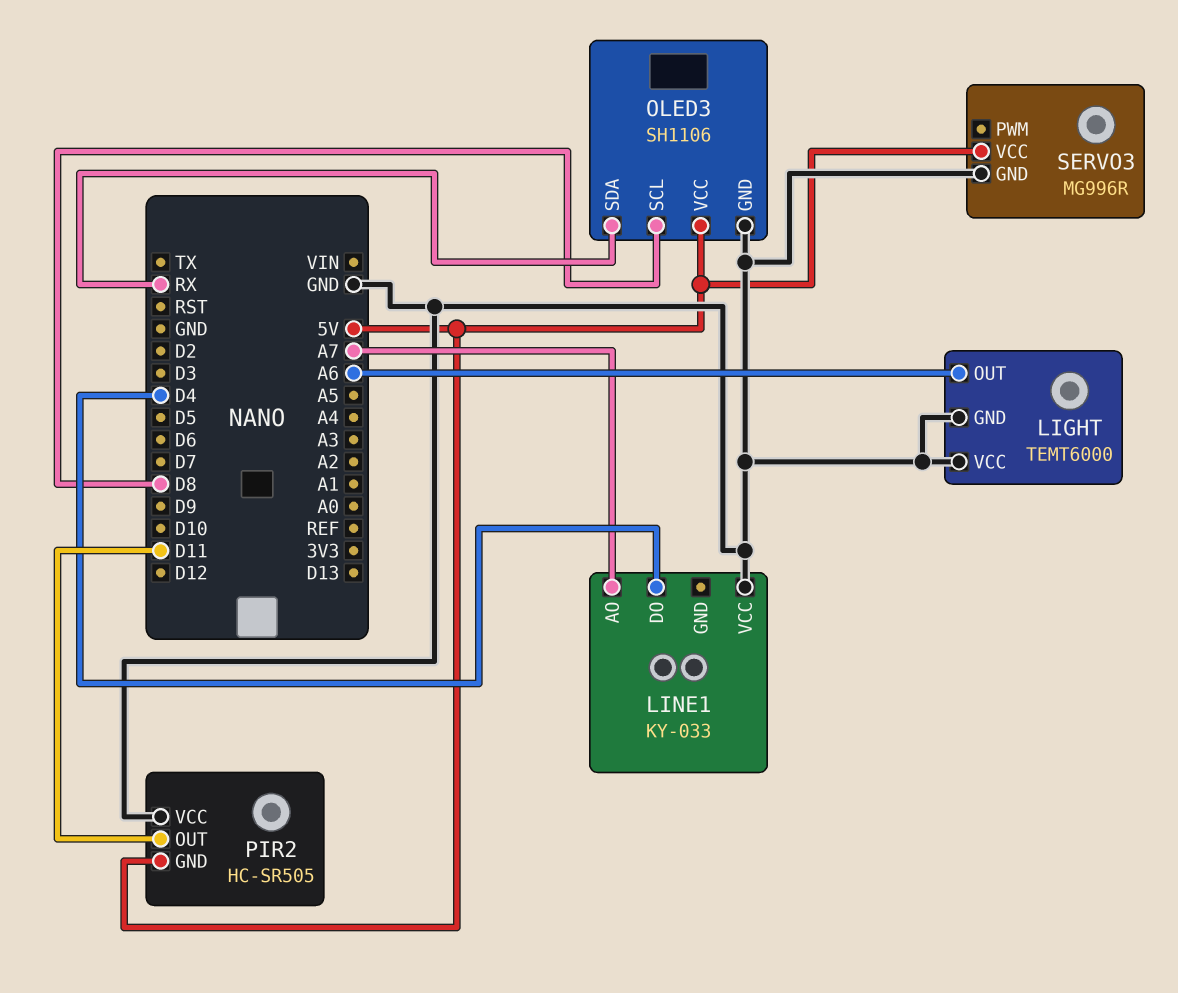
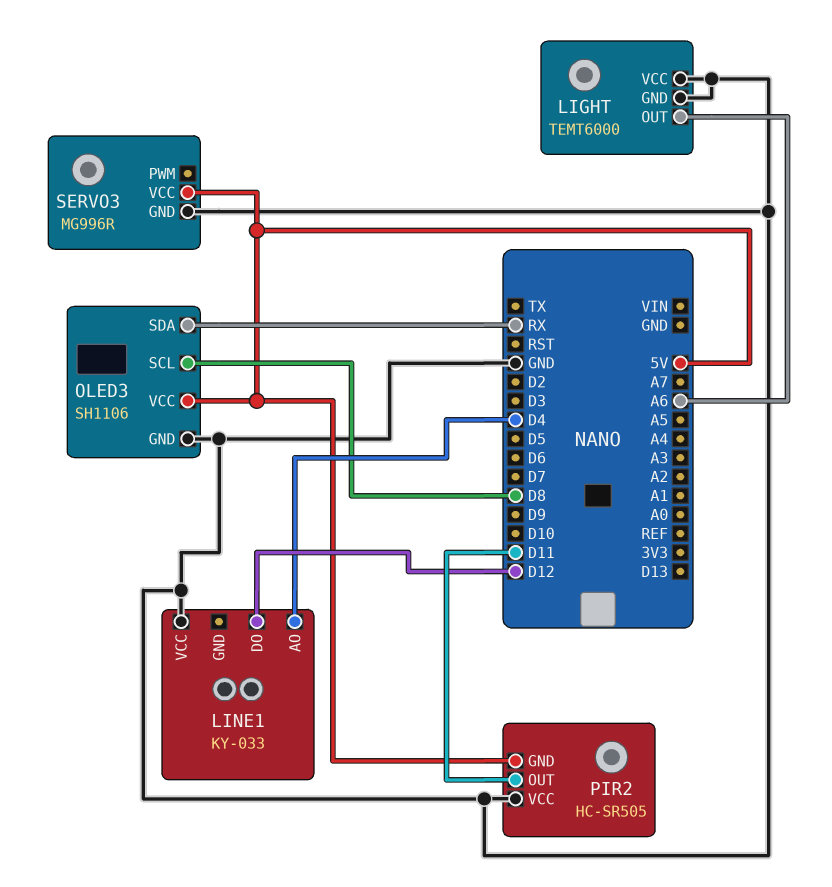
LINE1 pin AO: A7 -> D4
LINE1 pin DO: D4 -> D12

